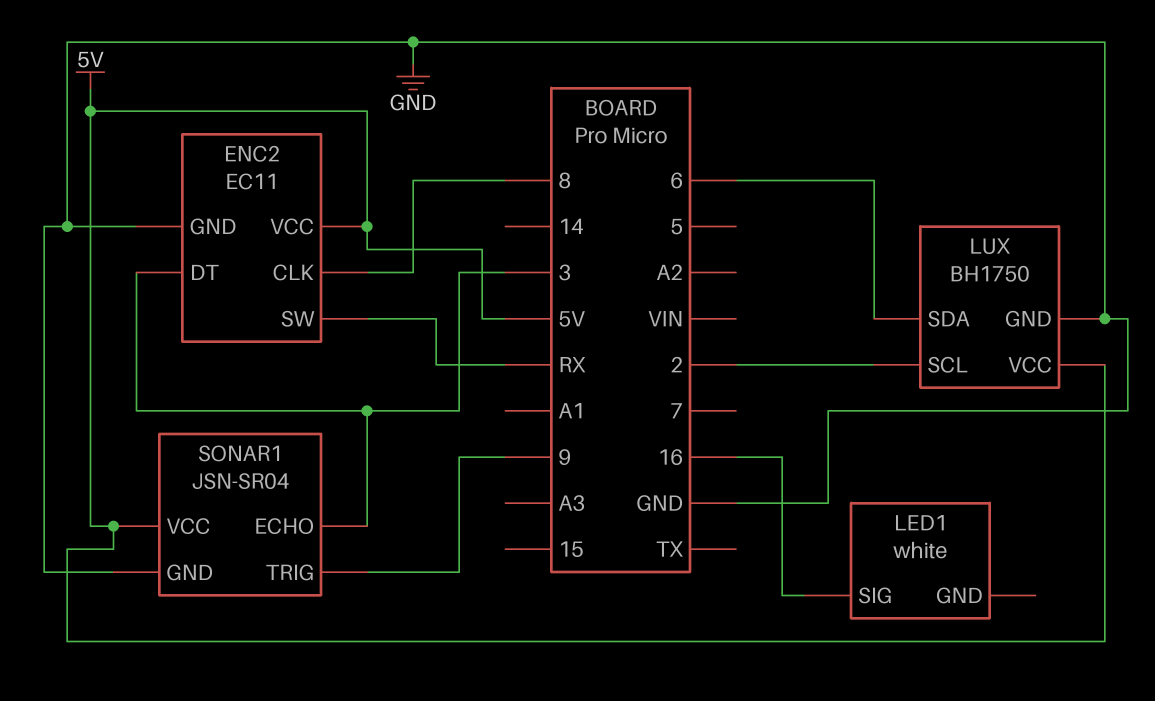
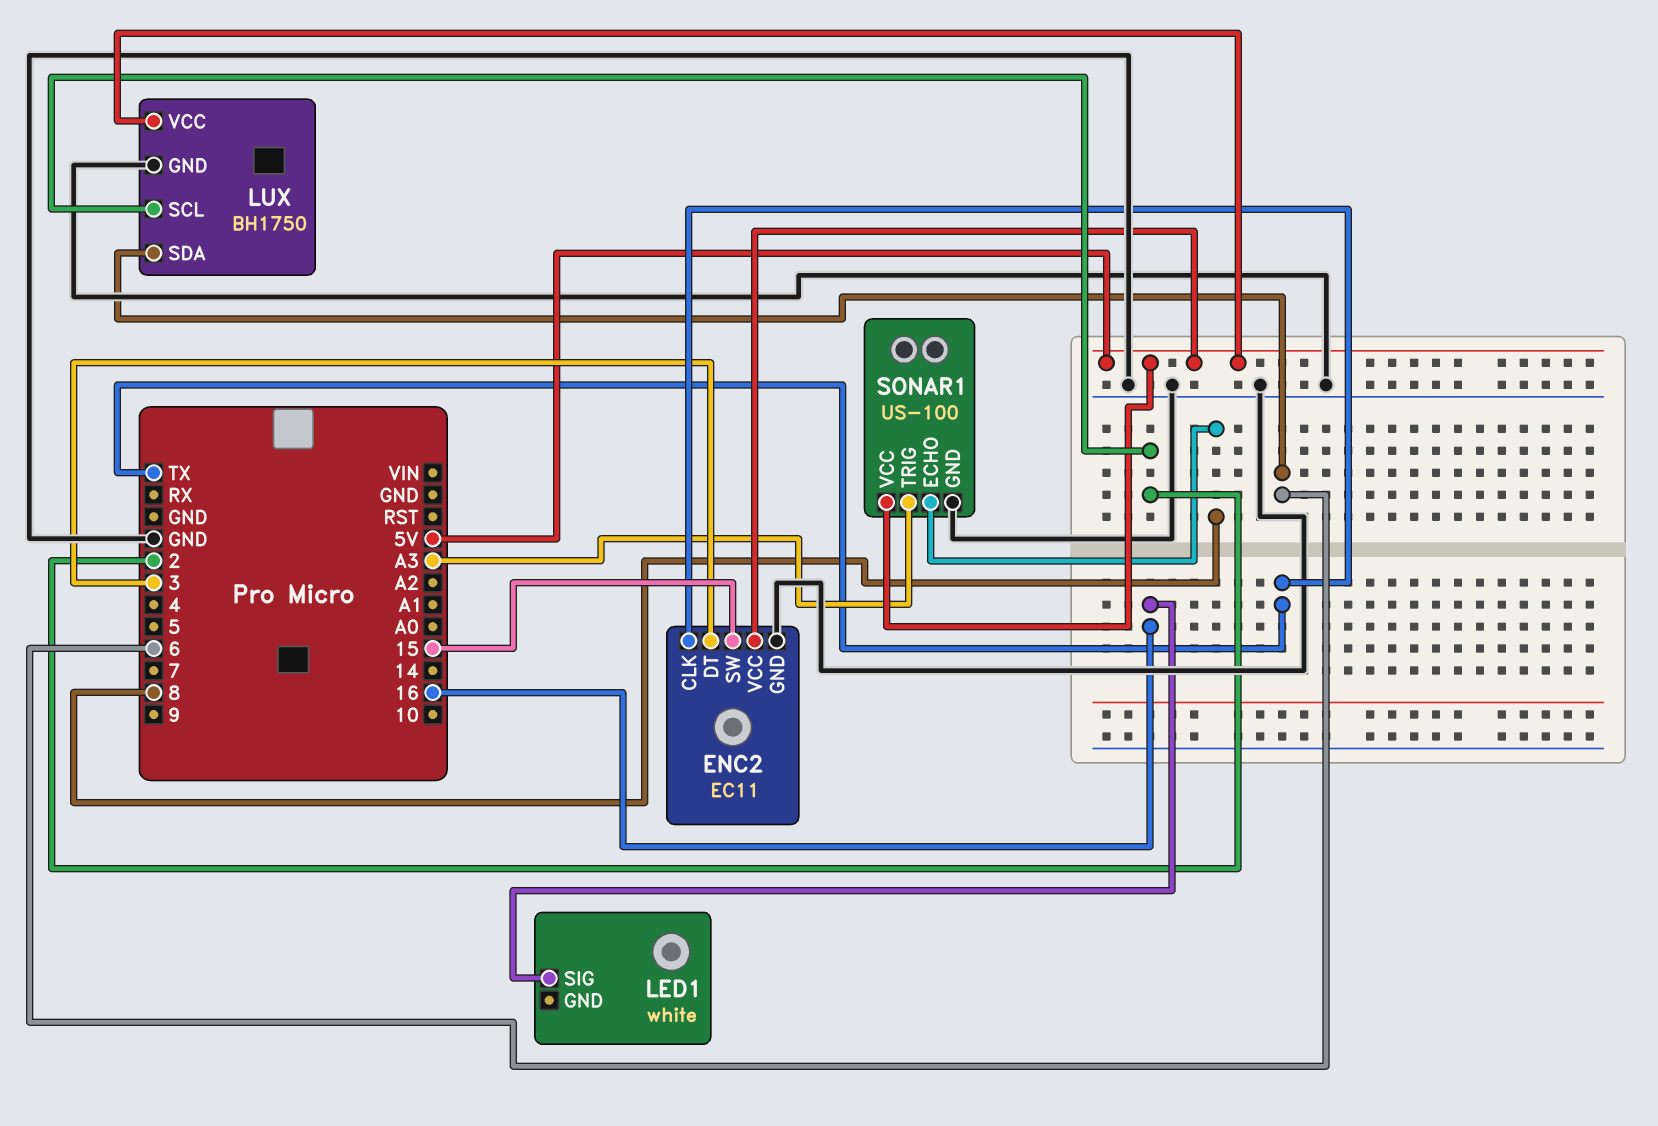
ENC2 pin CLK: 8 -> TX
ENC2 pin SW: RX -> 15
SONAR1: JSN-SR04 -> US-100
SONAR1 pin ECHO: 3 -> 8
SONAR1 pin TRIG: 9 -> A3

